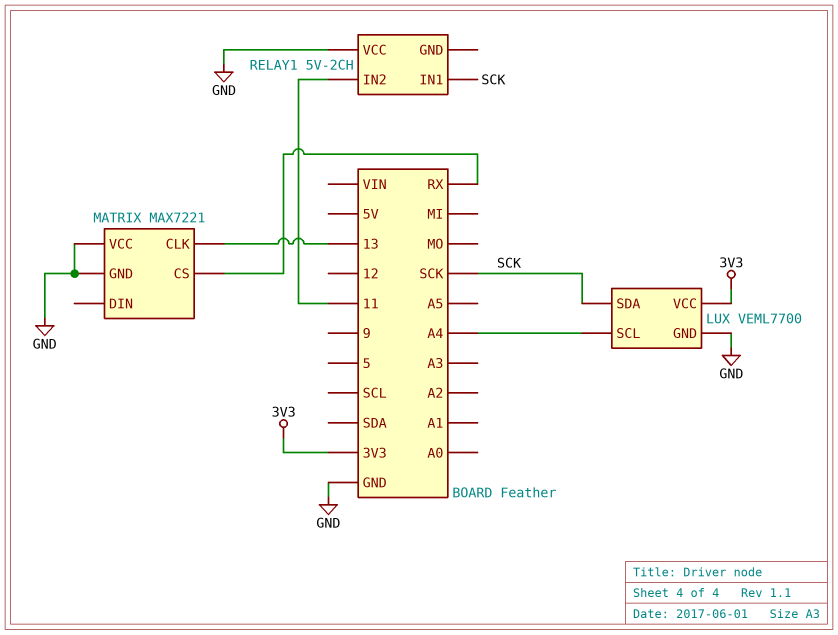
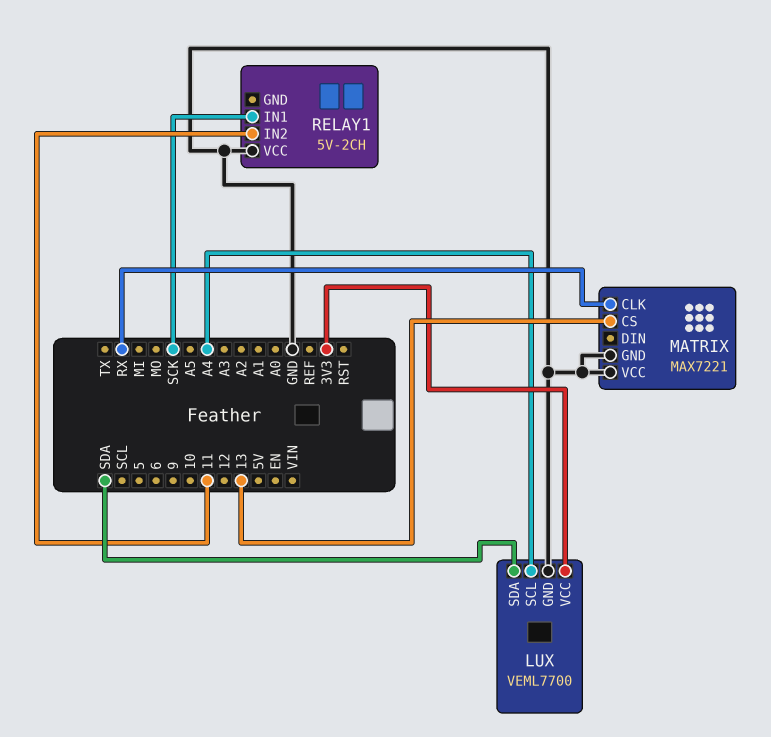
LUX pin SDA: SCK -> SDA
MATRIX pin CLK: 13 -> RX
MATRIX pin CS: RX -> 13

